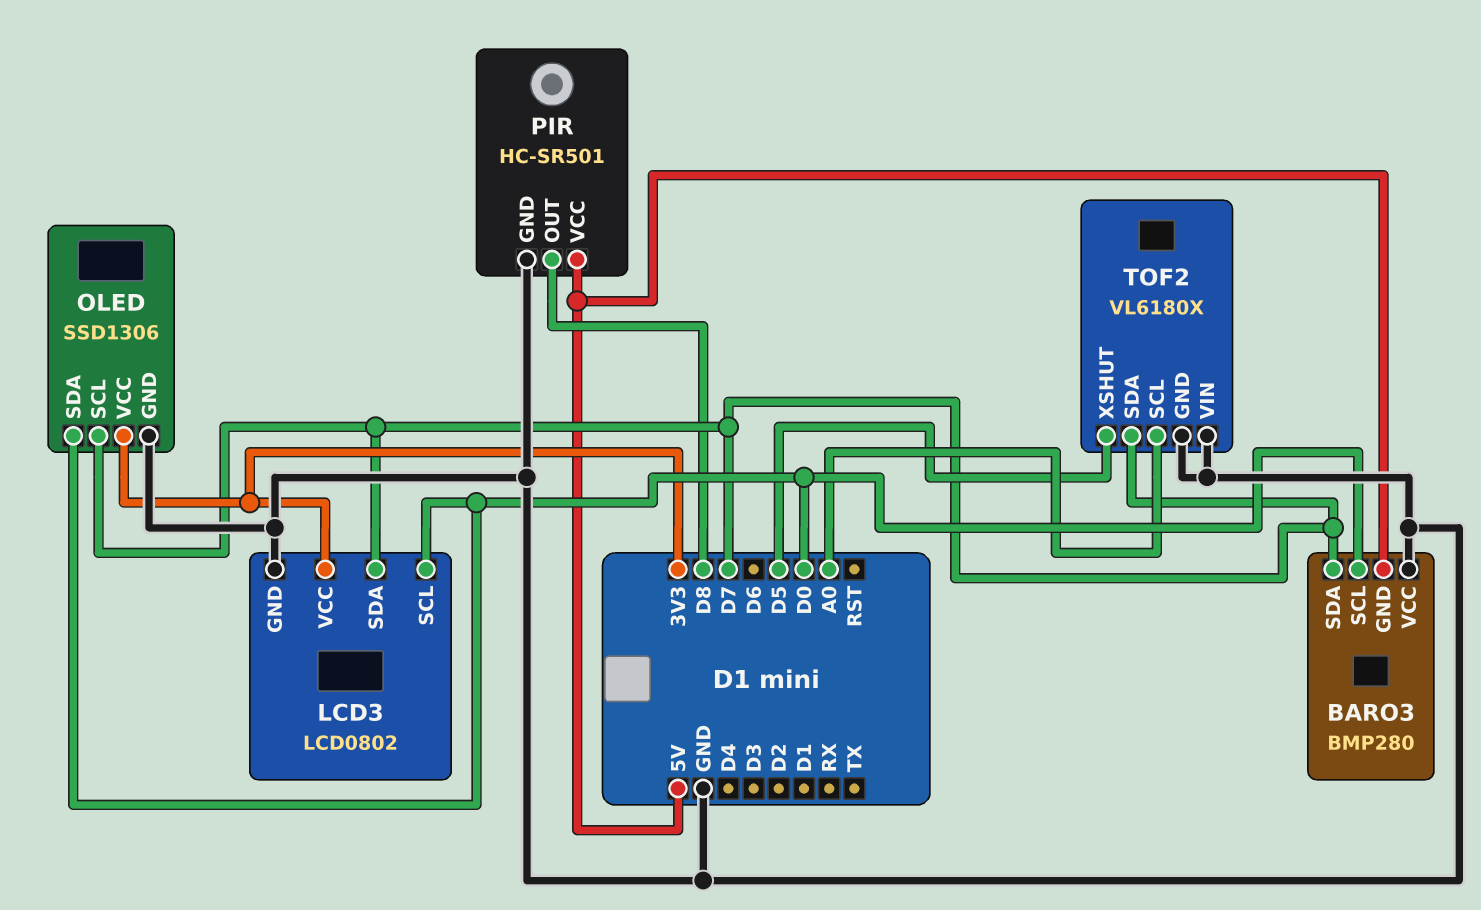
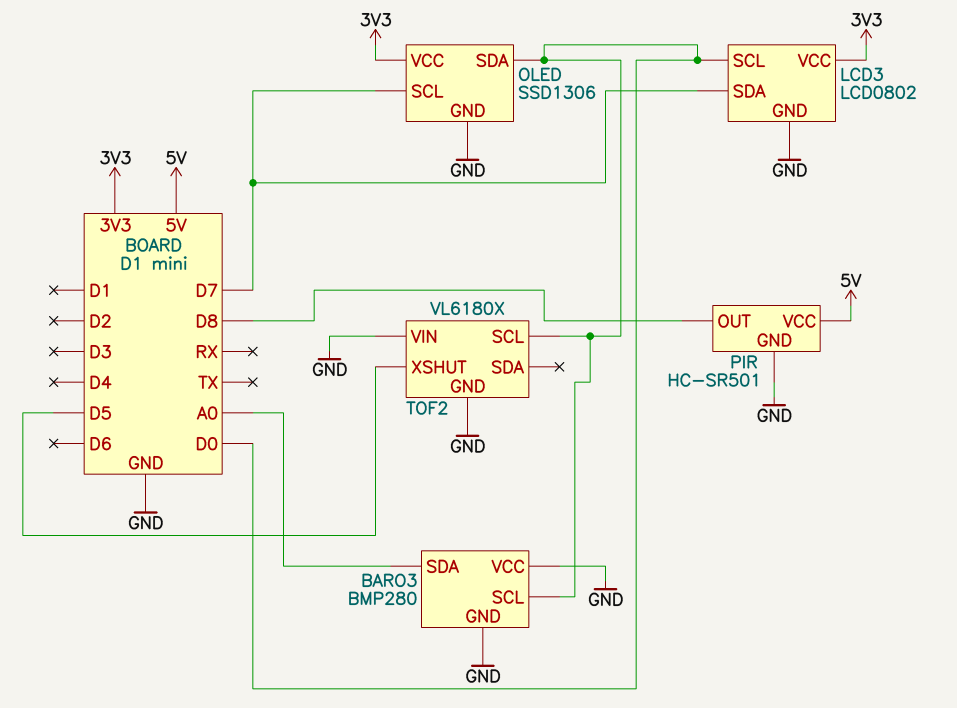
BARO3 pin GND: 5V -> GND
BARO3 pin SDA: D7 -> A0
TOF2 pin SCL: A0 -> D0
TOF2 pin SDA: D7 -> none

